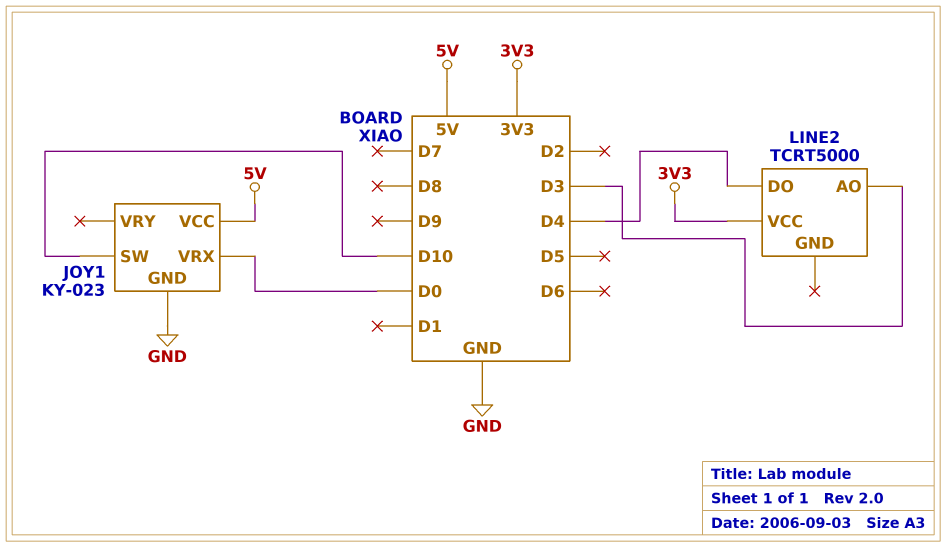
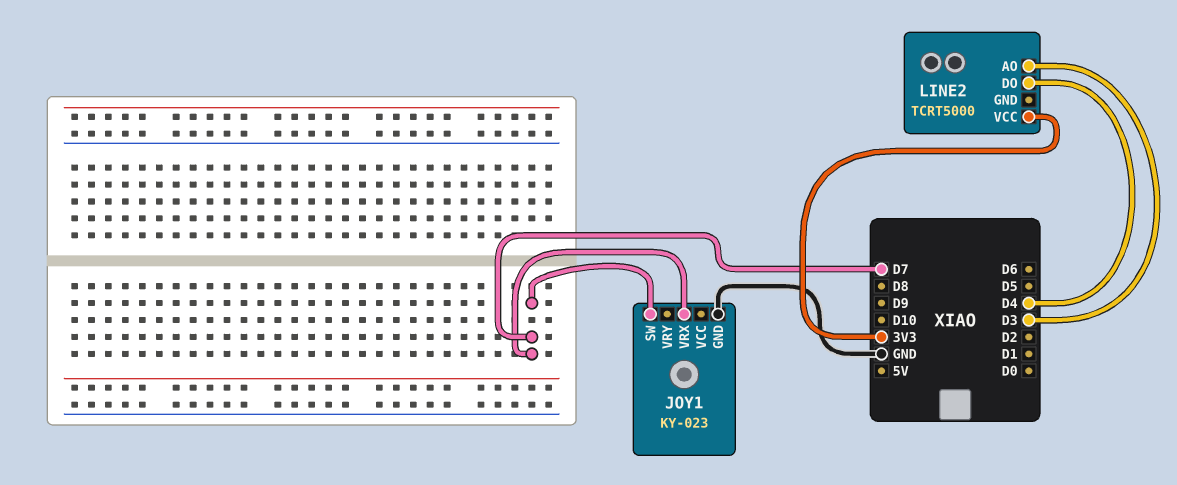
JOY1 pin SW: D10 -> D7
JOY1 pin VCC: 5V -> none
JOY1 pin VRX: D0 -> D7

